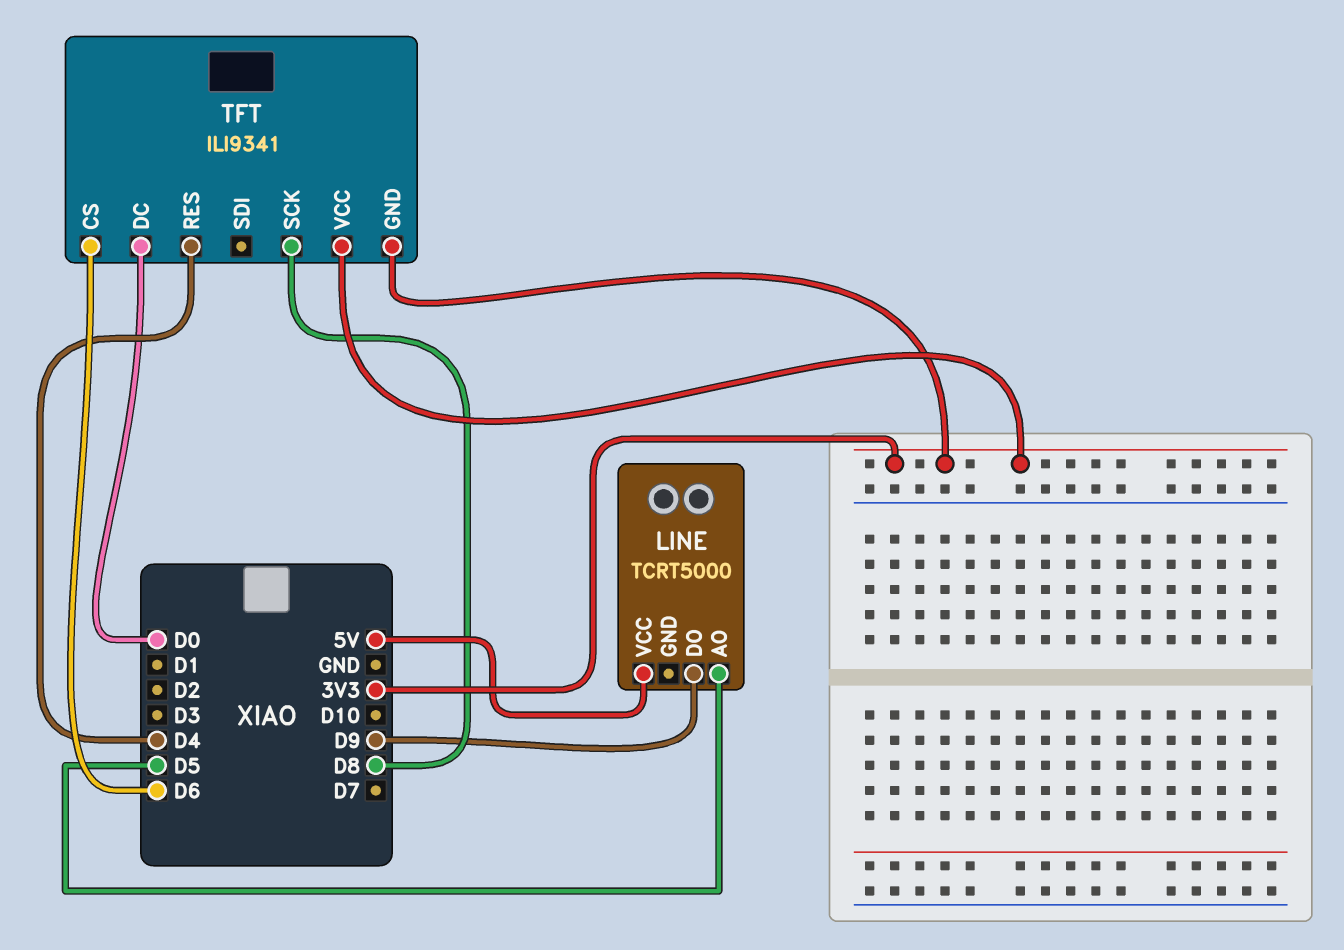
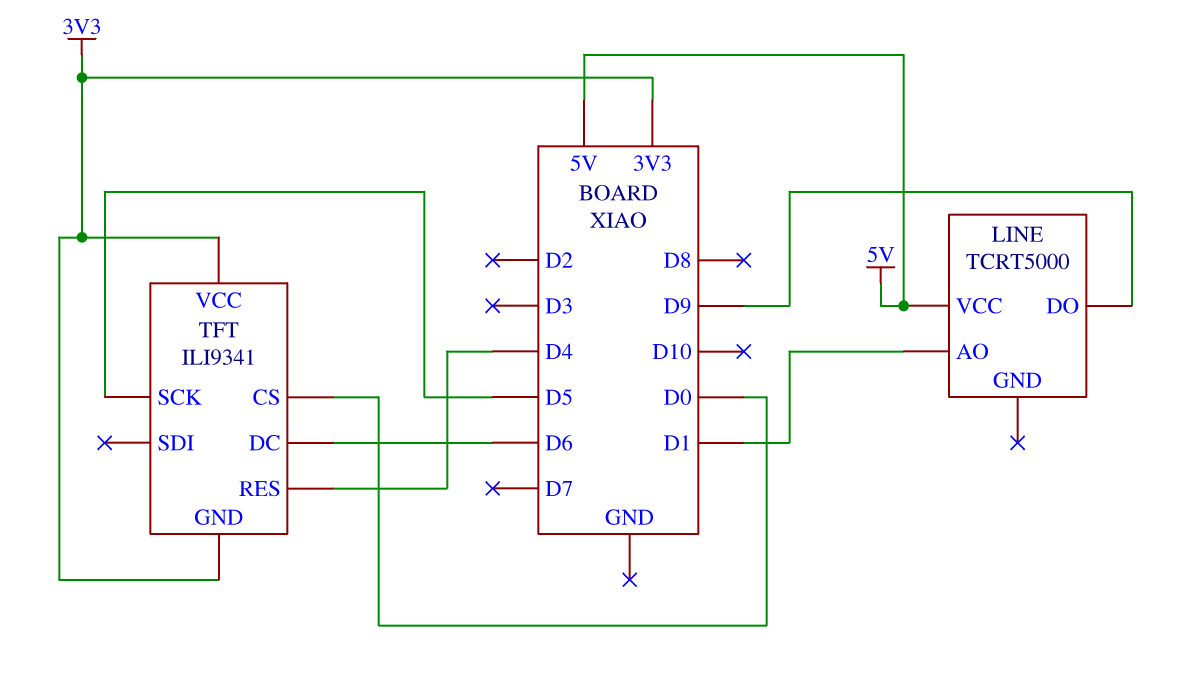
LINE pin AO: D5 -> D1
TFT pin CS: D6 -> D0
TFT pin DC: D0 -> D6
TFT pin SCK: D8 -> D5

